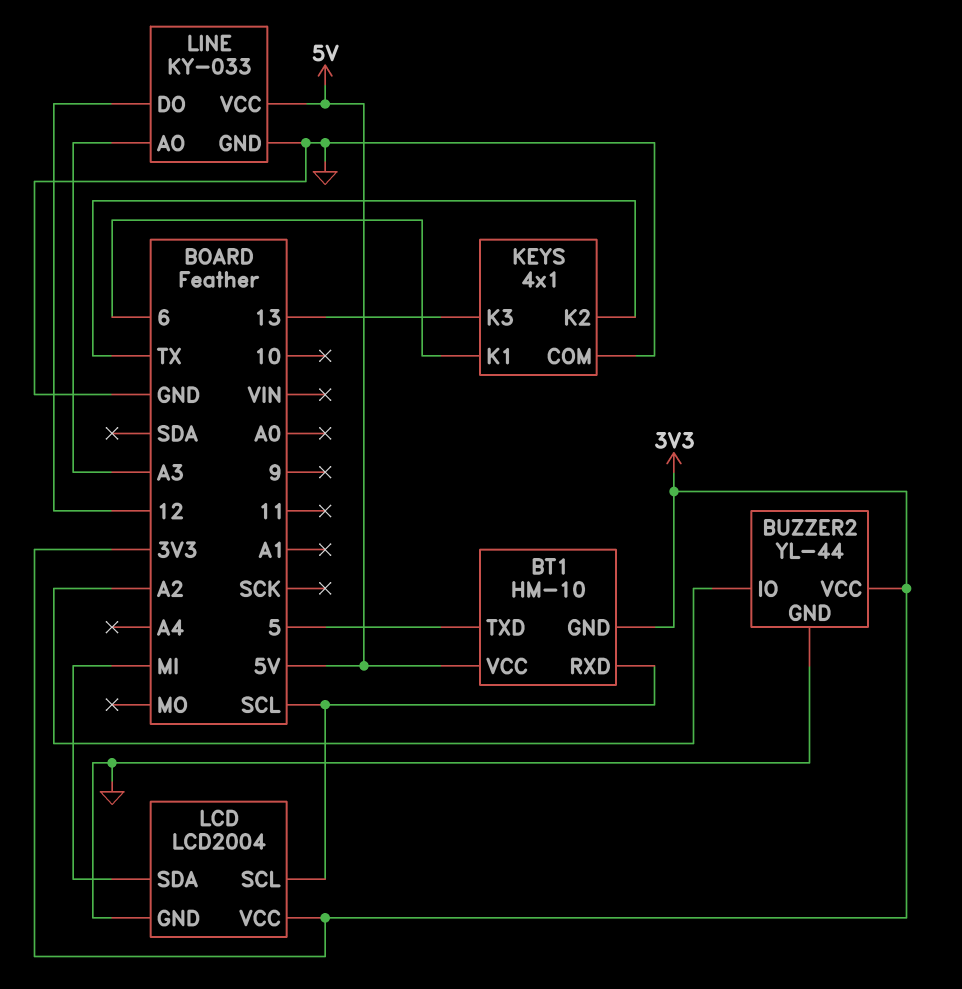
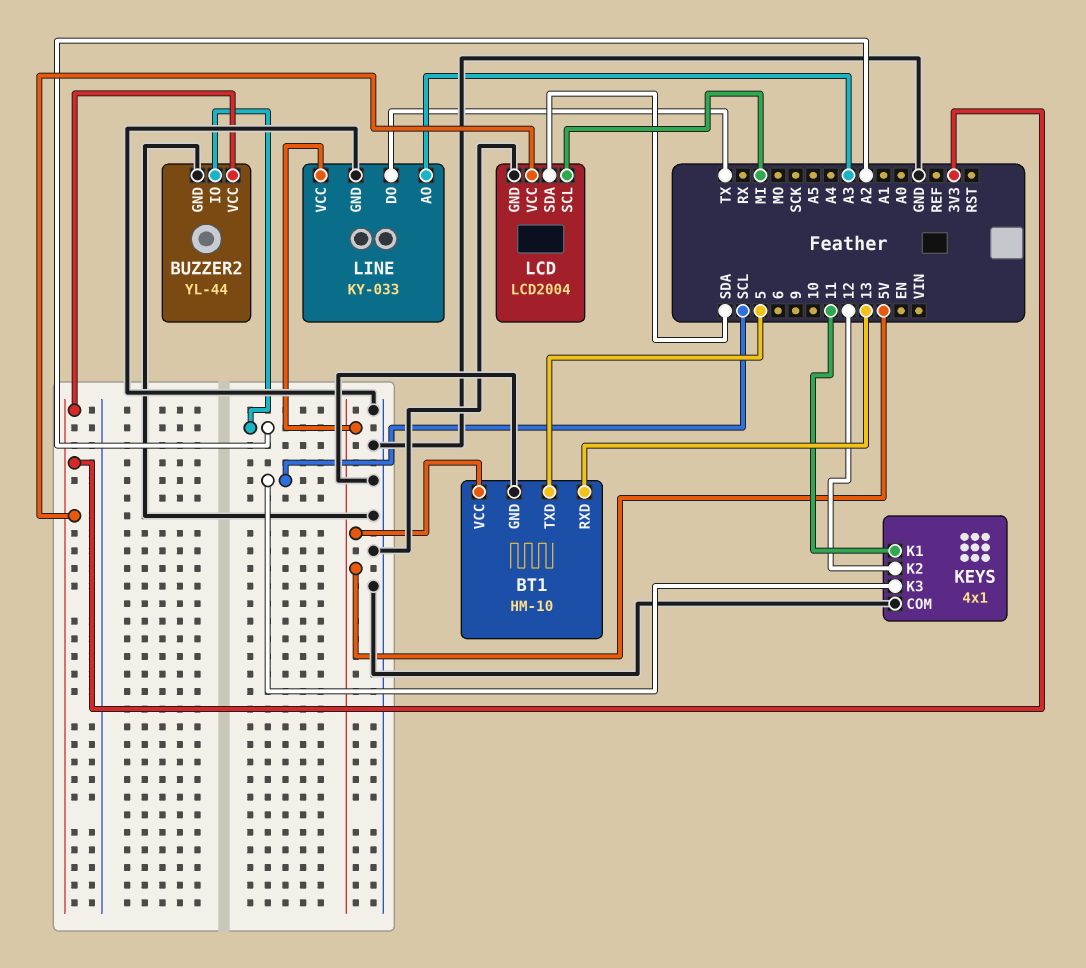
BT1 pin GND: 3V3 -> GND
BT1 pin RXD: SCL -> 13
KEYS pin K1: 6 -> 11
KEYS pin K2: TX -> 12
KEYS pin K3: 13 -> SCL
LCD pin SCL: SCL -> MI
LCD pin SDA: MI -> SDA
LINE pin DO: 12 -> TX

